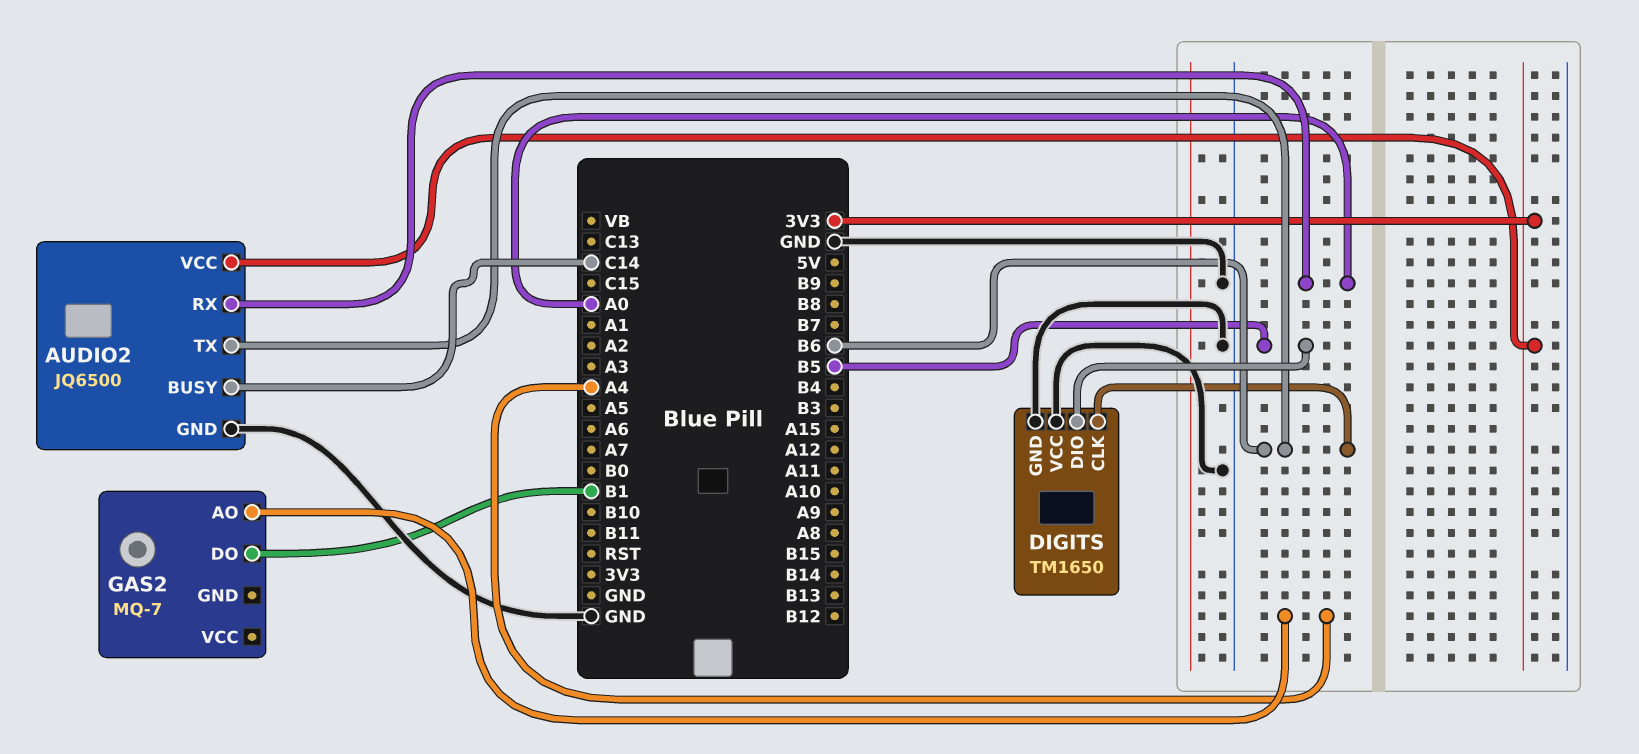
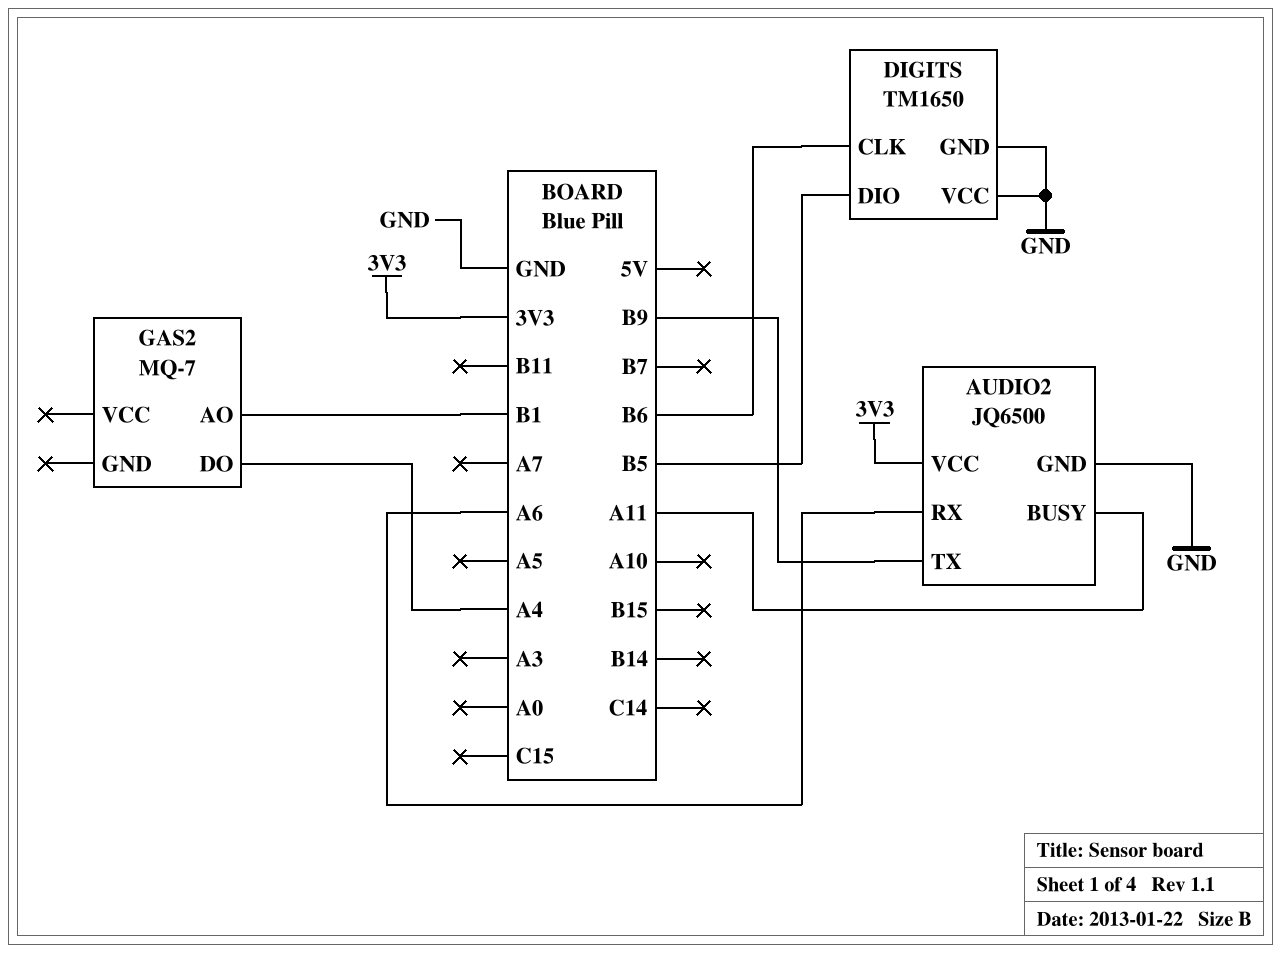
AUDIO2 pin BUSY: C14 -> A11
AUDIO2 pin RX: A0 -> A6
AUDIO2 pin TX: B6 -> B9
GAS2 pin AO: A4 -> B1
GAS2 pin DO: B1 -> A4

